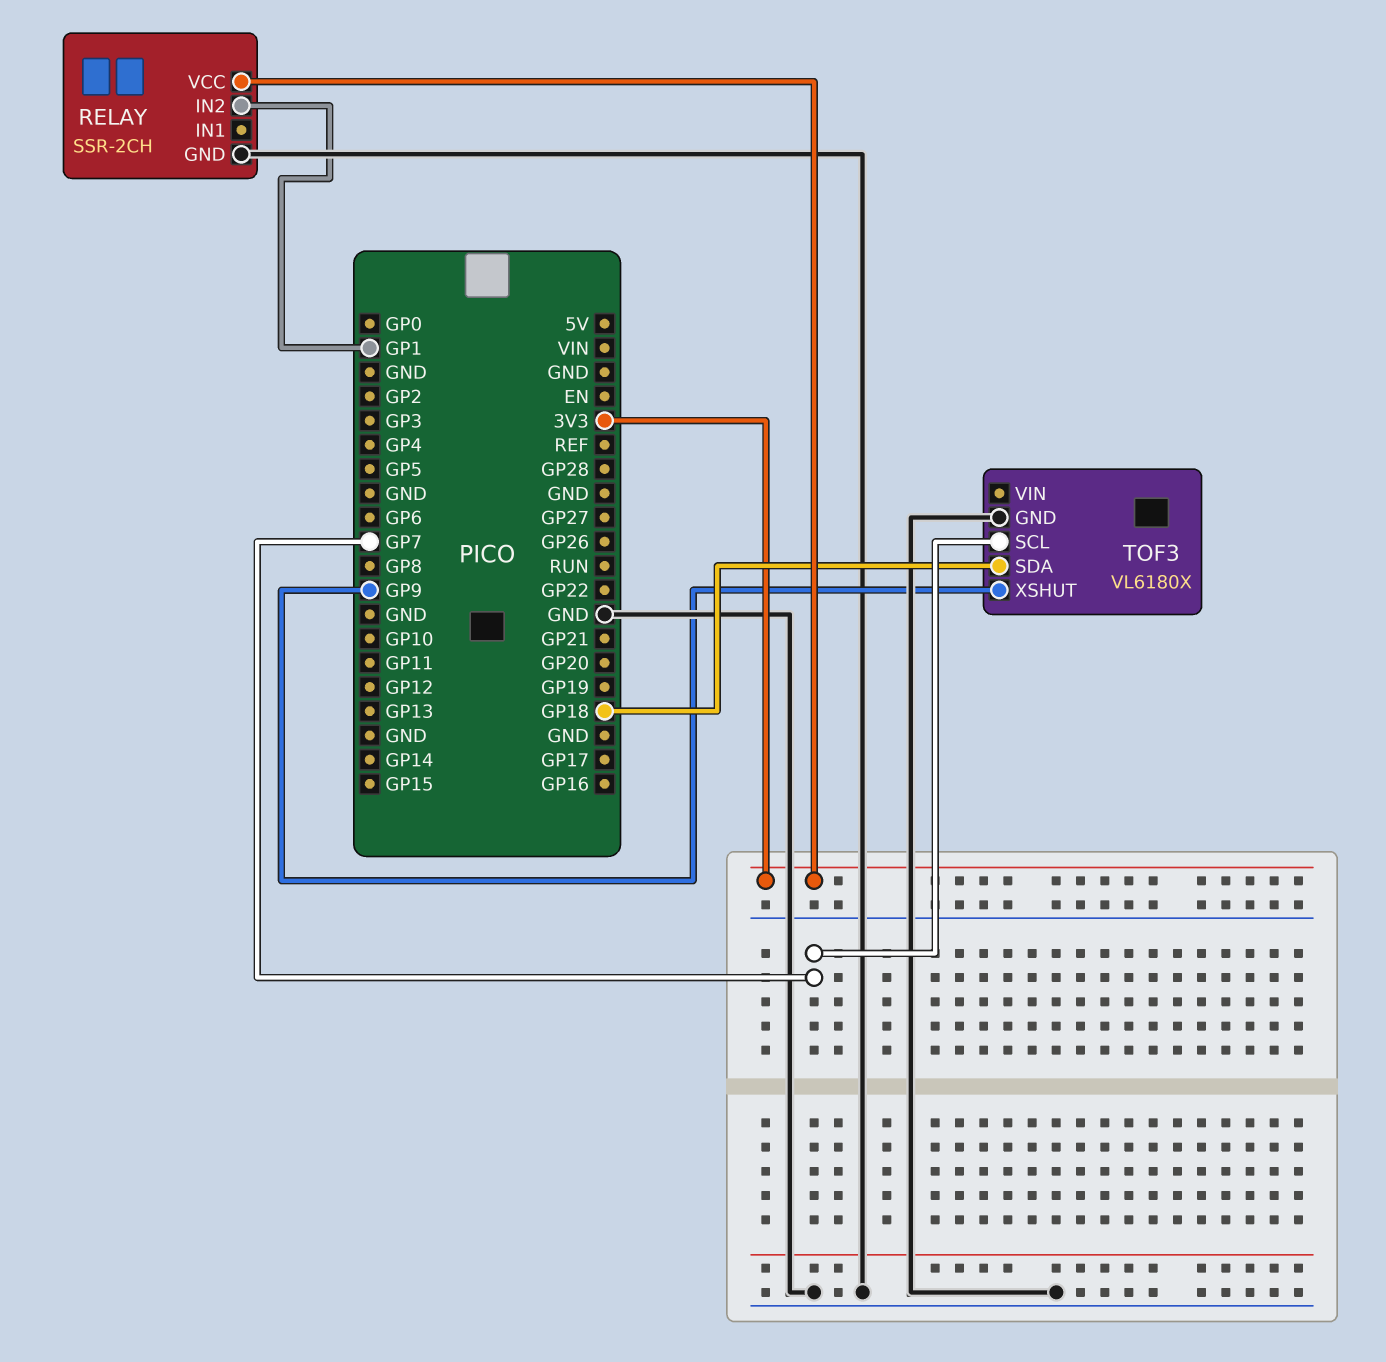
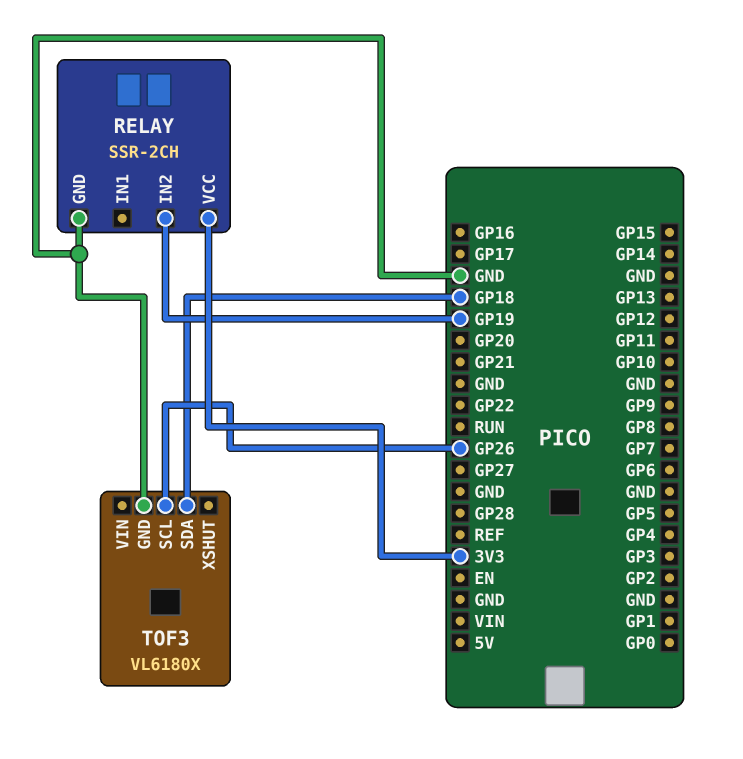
RELAY pin IN2: GP1 -> GP19
TOF3 pin SCL: GP7 -> GP26
TOF3 pin XSHUT: GP9 -> none

